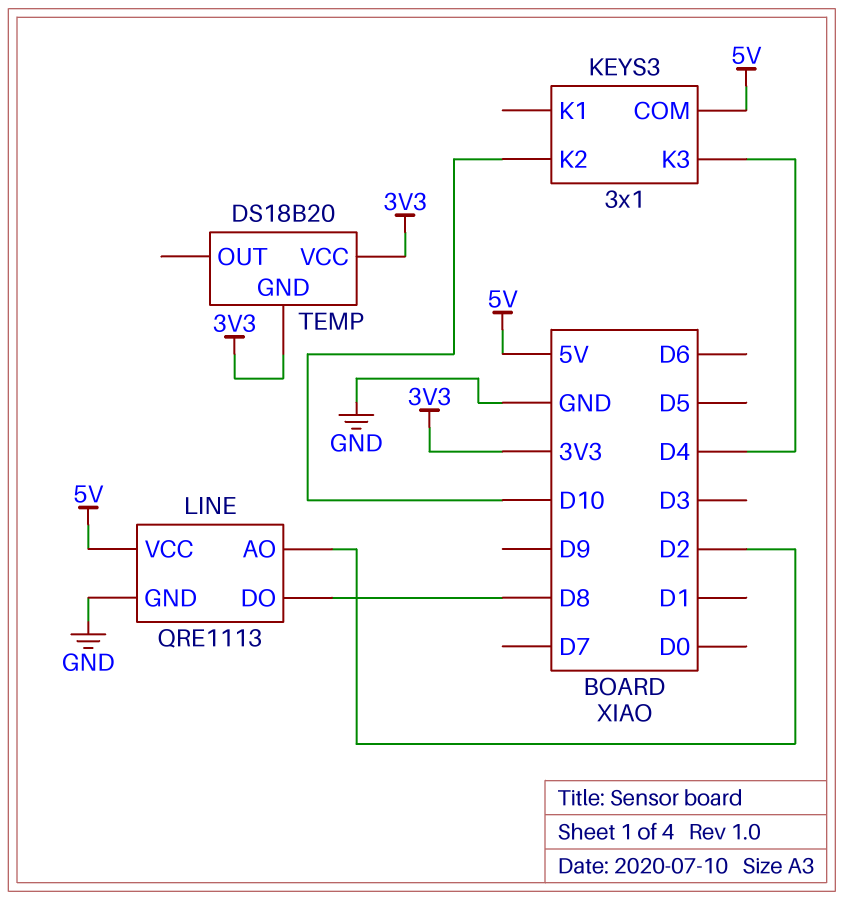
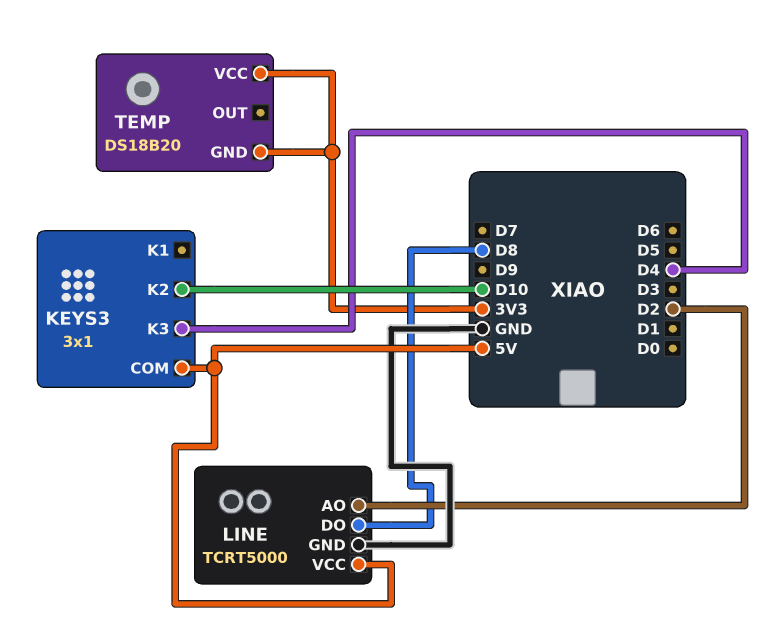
LINE: QRE1113 -> TCRT5000

